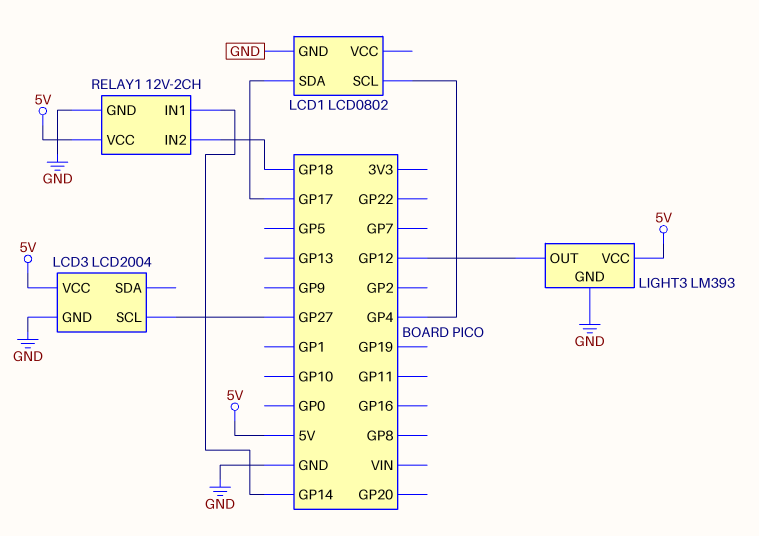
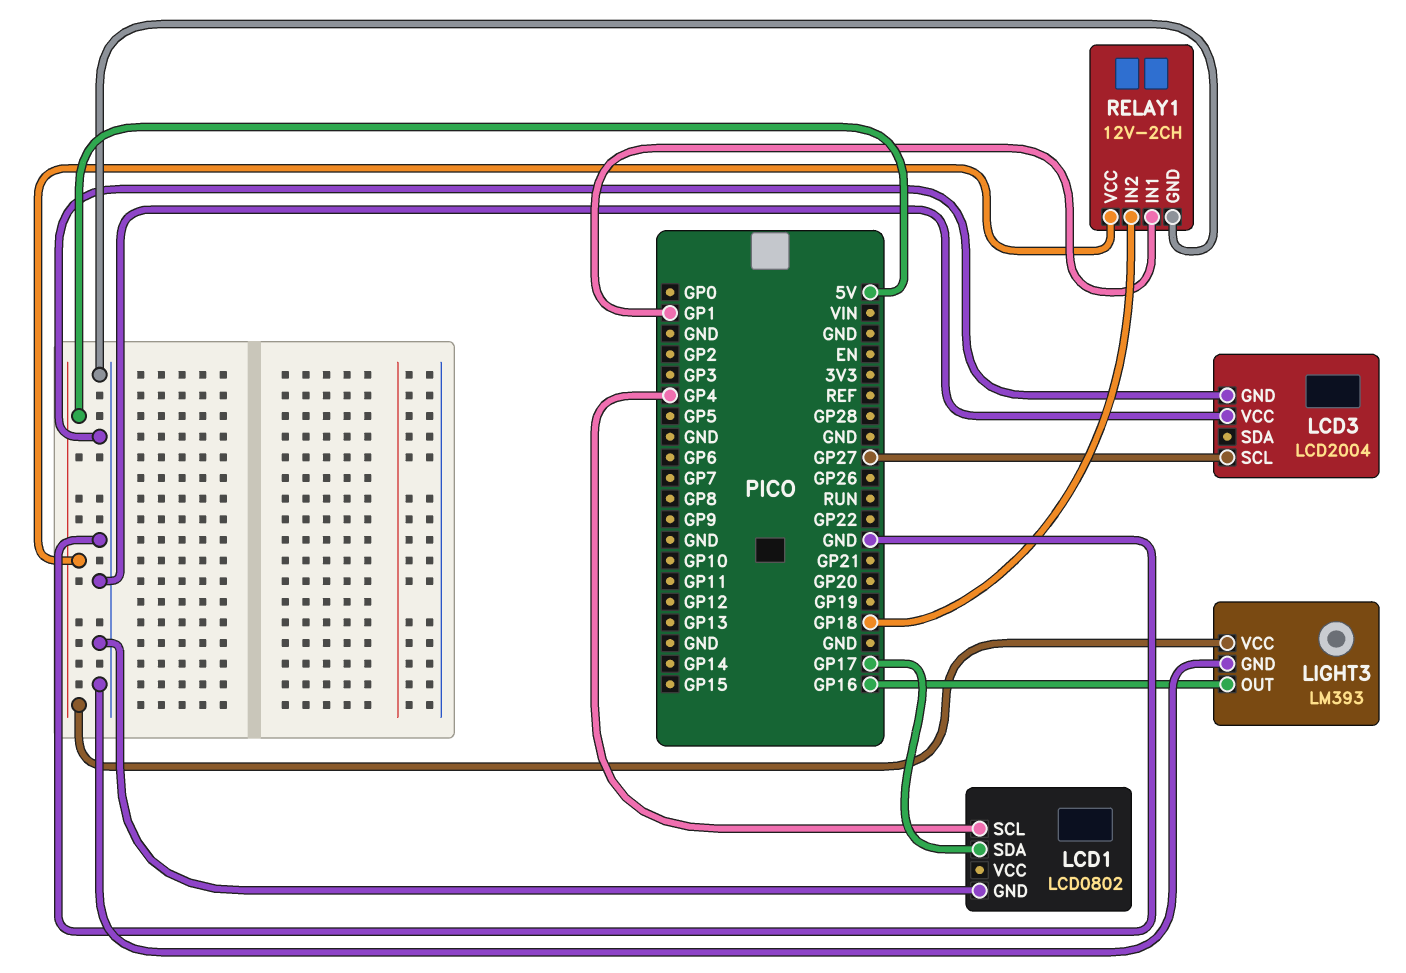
LCD3 pin VCC: 5V -> GND
LIGHT3 pin OUT: GP12 -> GP16
RELAY1 pin IN1: GP14 -> GP1

